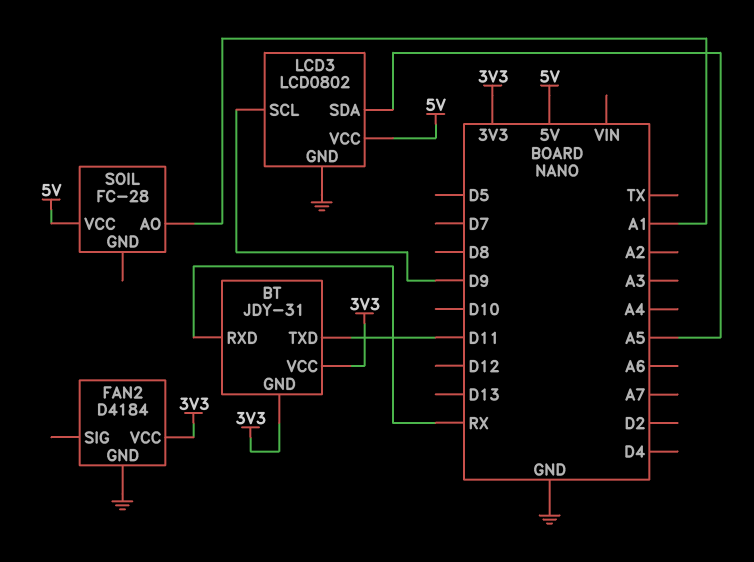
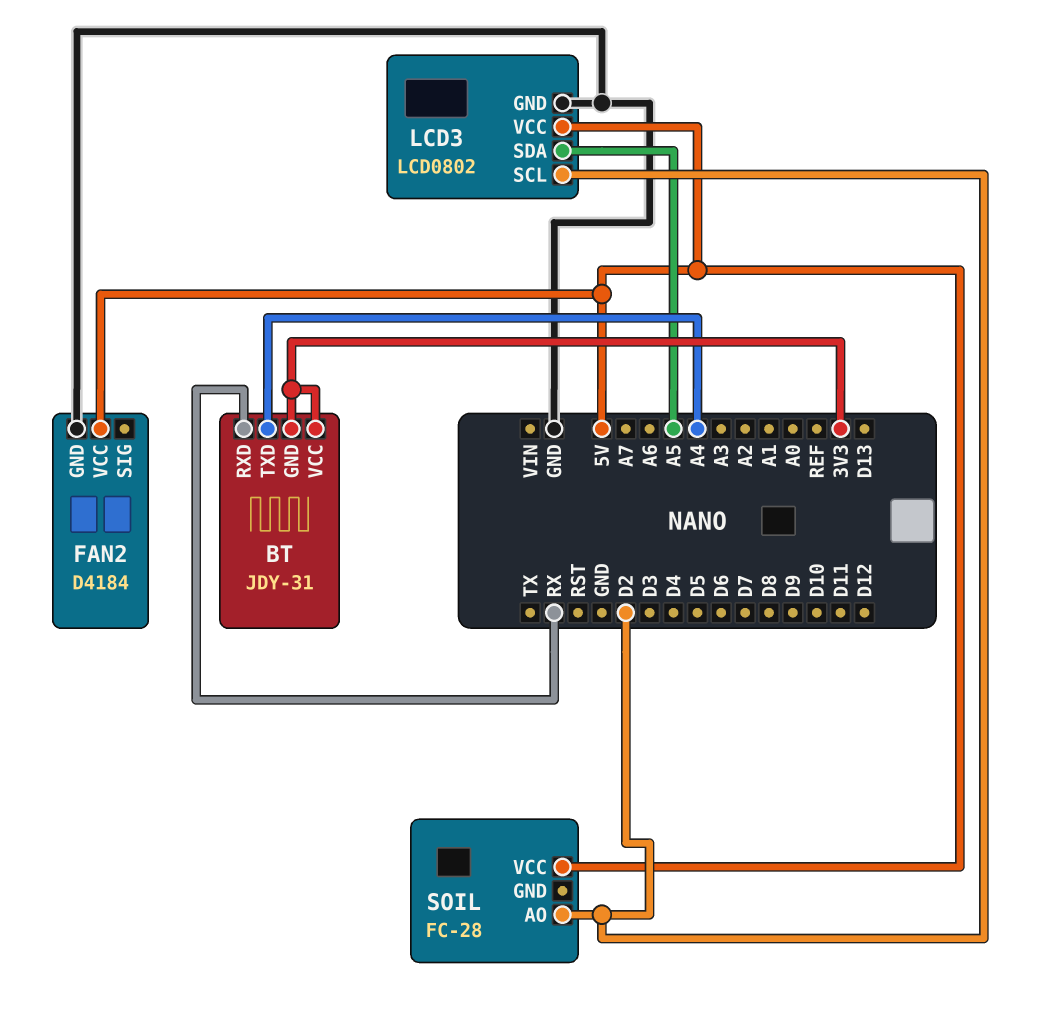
BT pin TXD: D11 -> A4
FAN2 pin VCC: 3V3 -> 5V
LCD3 pin SCL: D9 -> D2
SOIL pin AO: A1 -> D2

